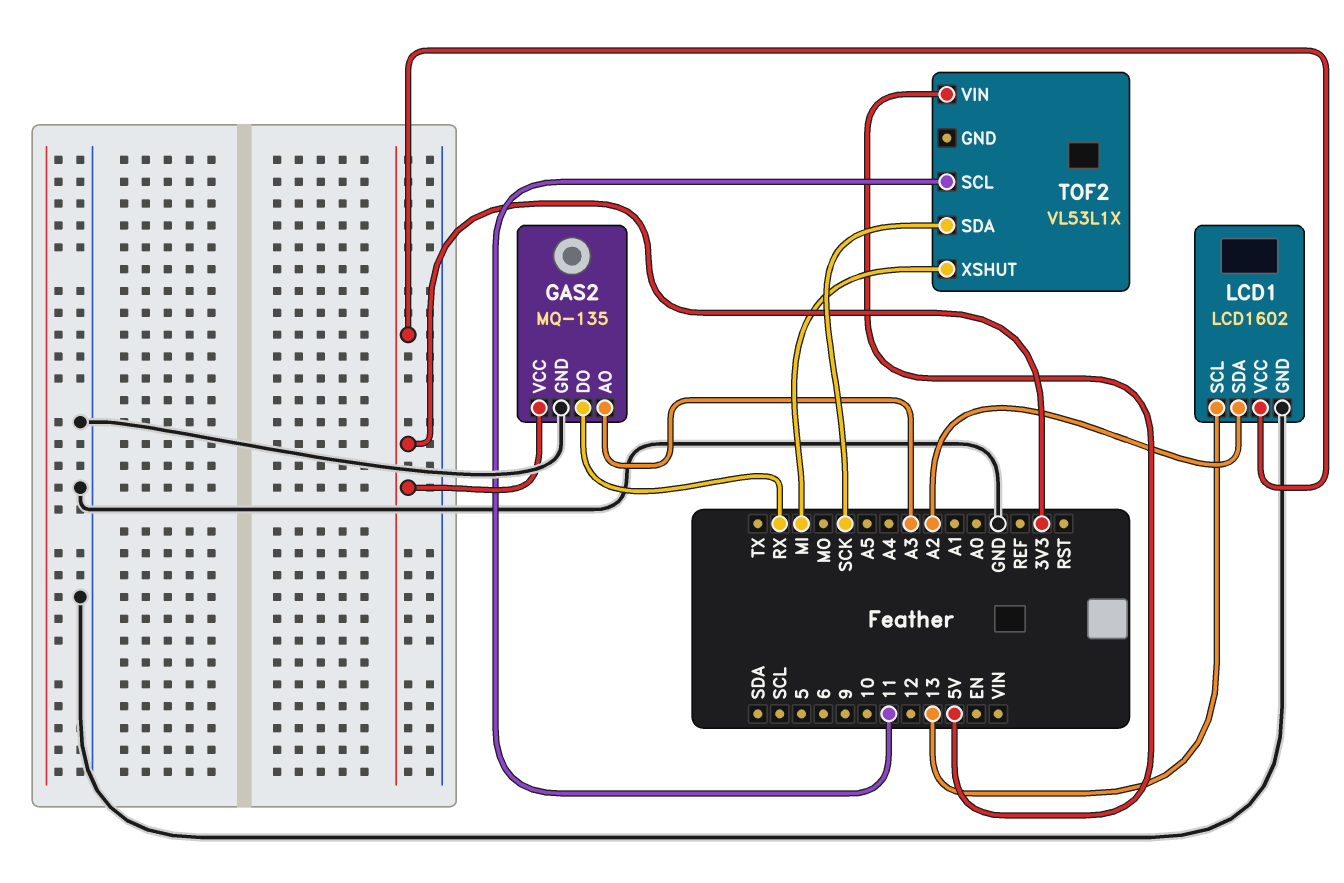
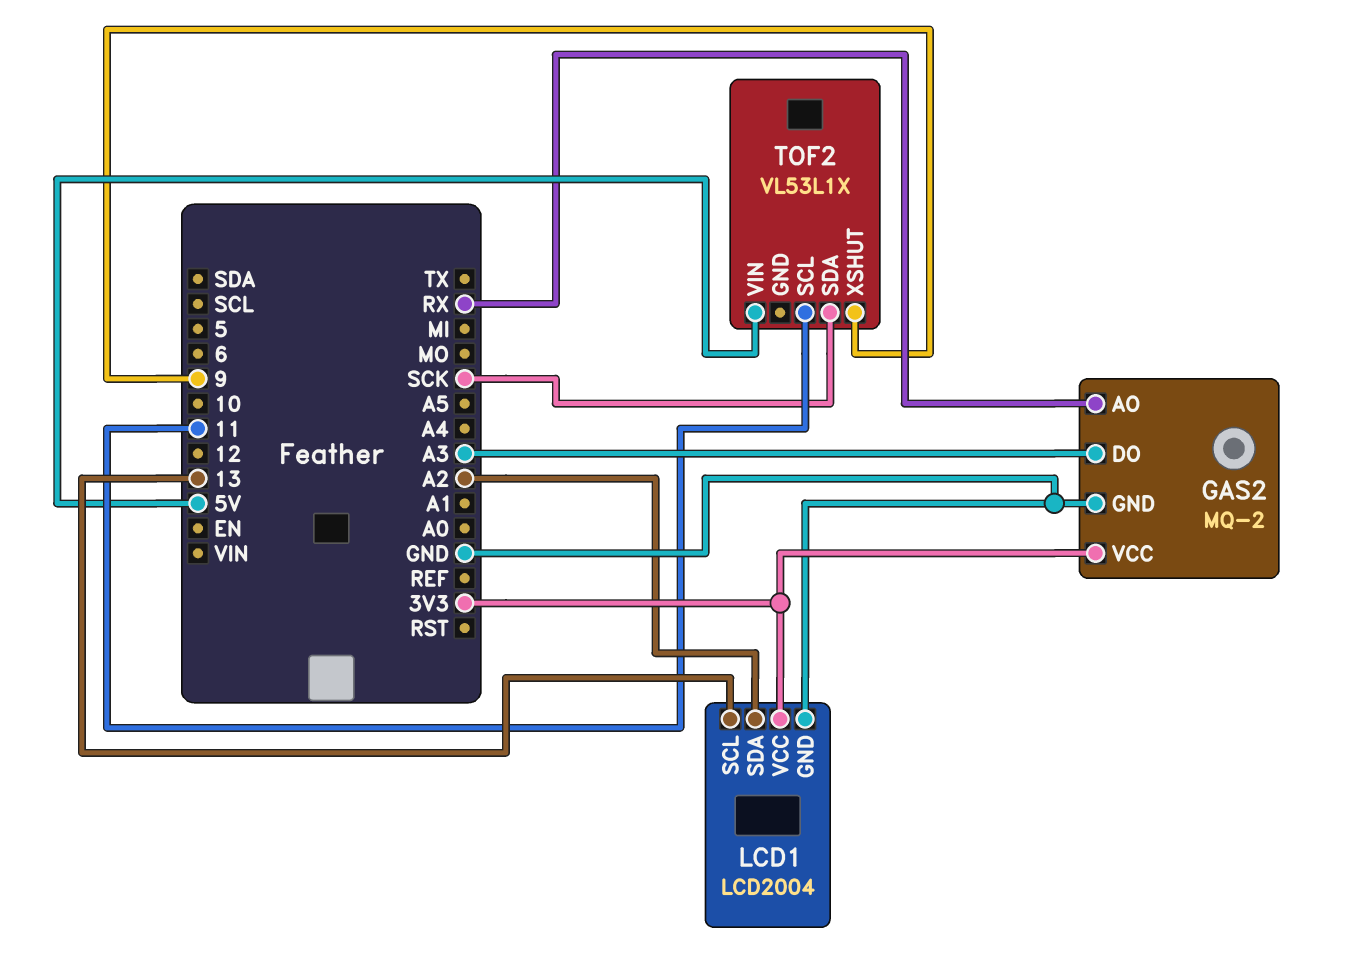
GAS2: MQ-135 -> MQ-2
GAS2 pin AO: A3 -> RX
GAS2 pin DO: RX -> A3
LCD1: LCD1602 -> LCD2004
TOF2 pin XSHUT: MI -> 9

